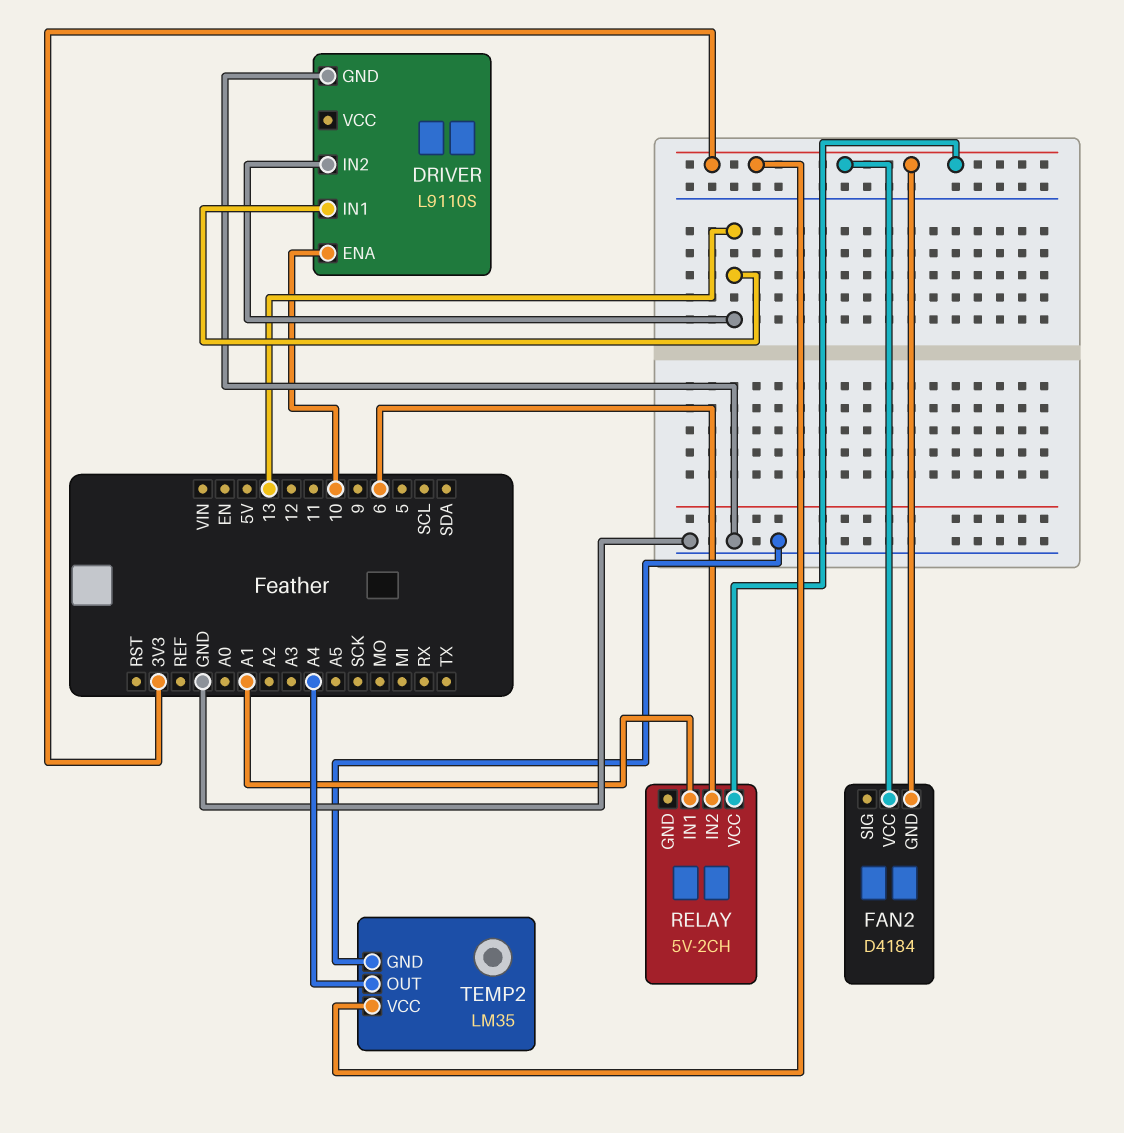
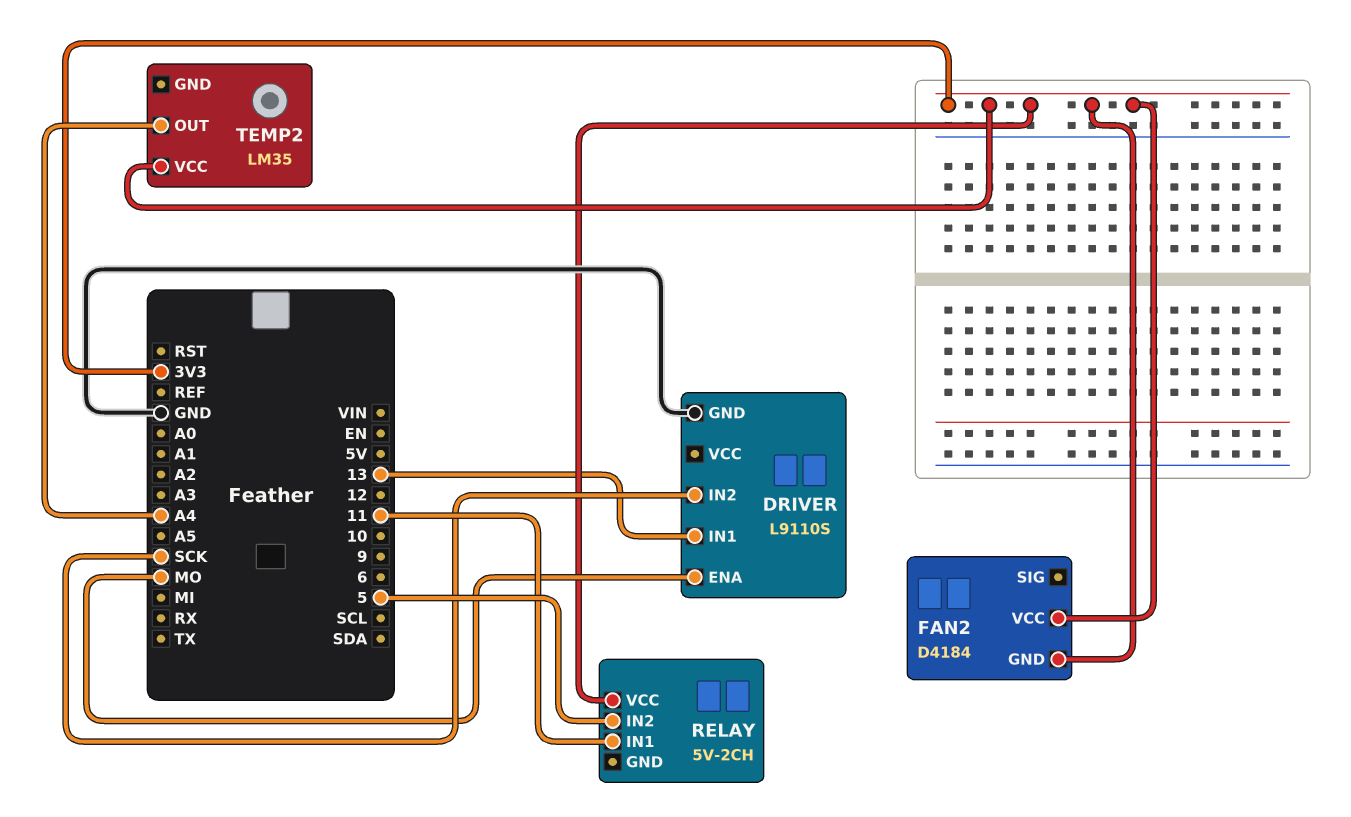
DRIVER pin ENA: 10 -> MO
DRIVER pin IN2: 13 -> SCK
RELAY pin IN1: A1 -> 11
RELAY pin IN2: 6 -> 5
TEMP2 pin GND: GND -> none

